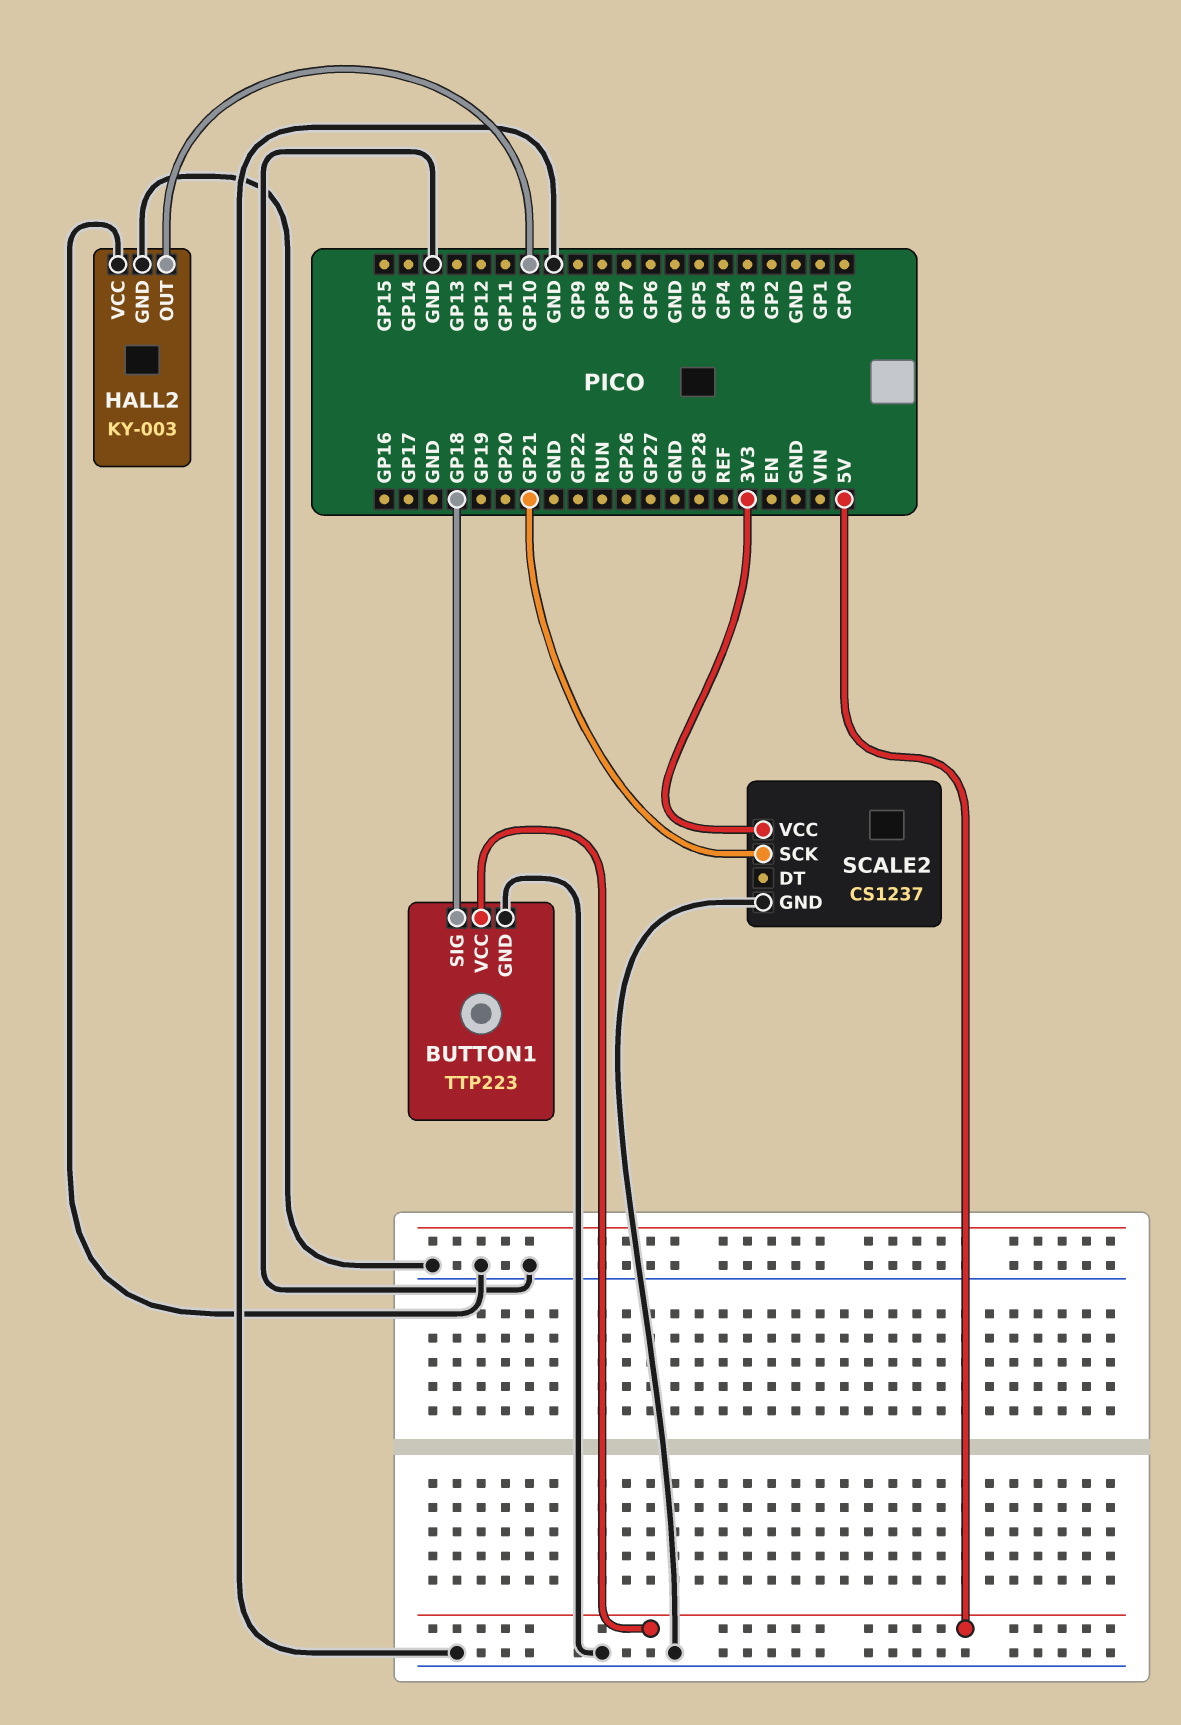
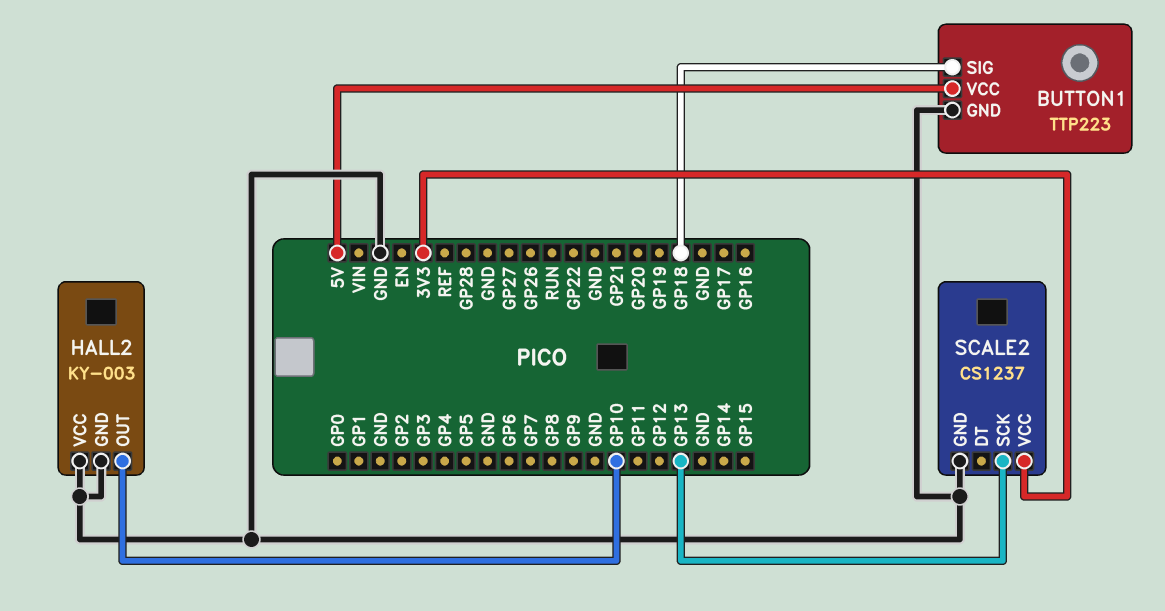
SCALE2 pin SCK: GP21 -> GP13

